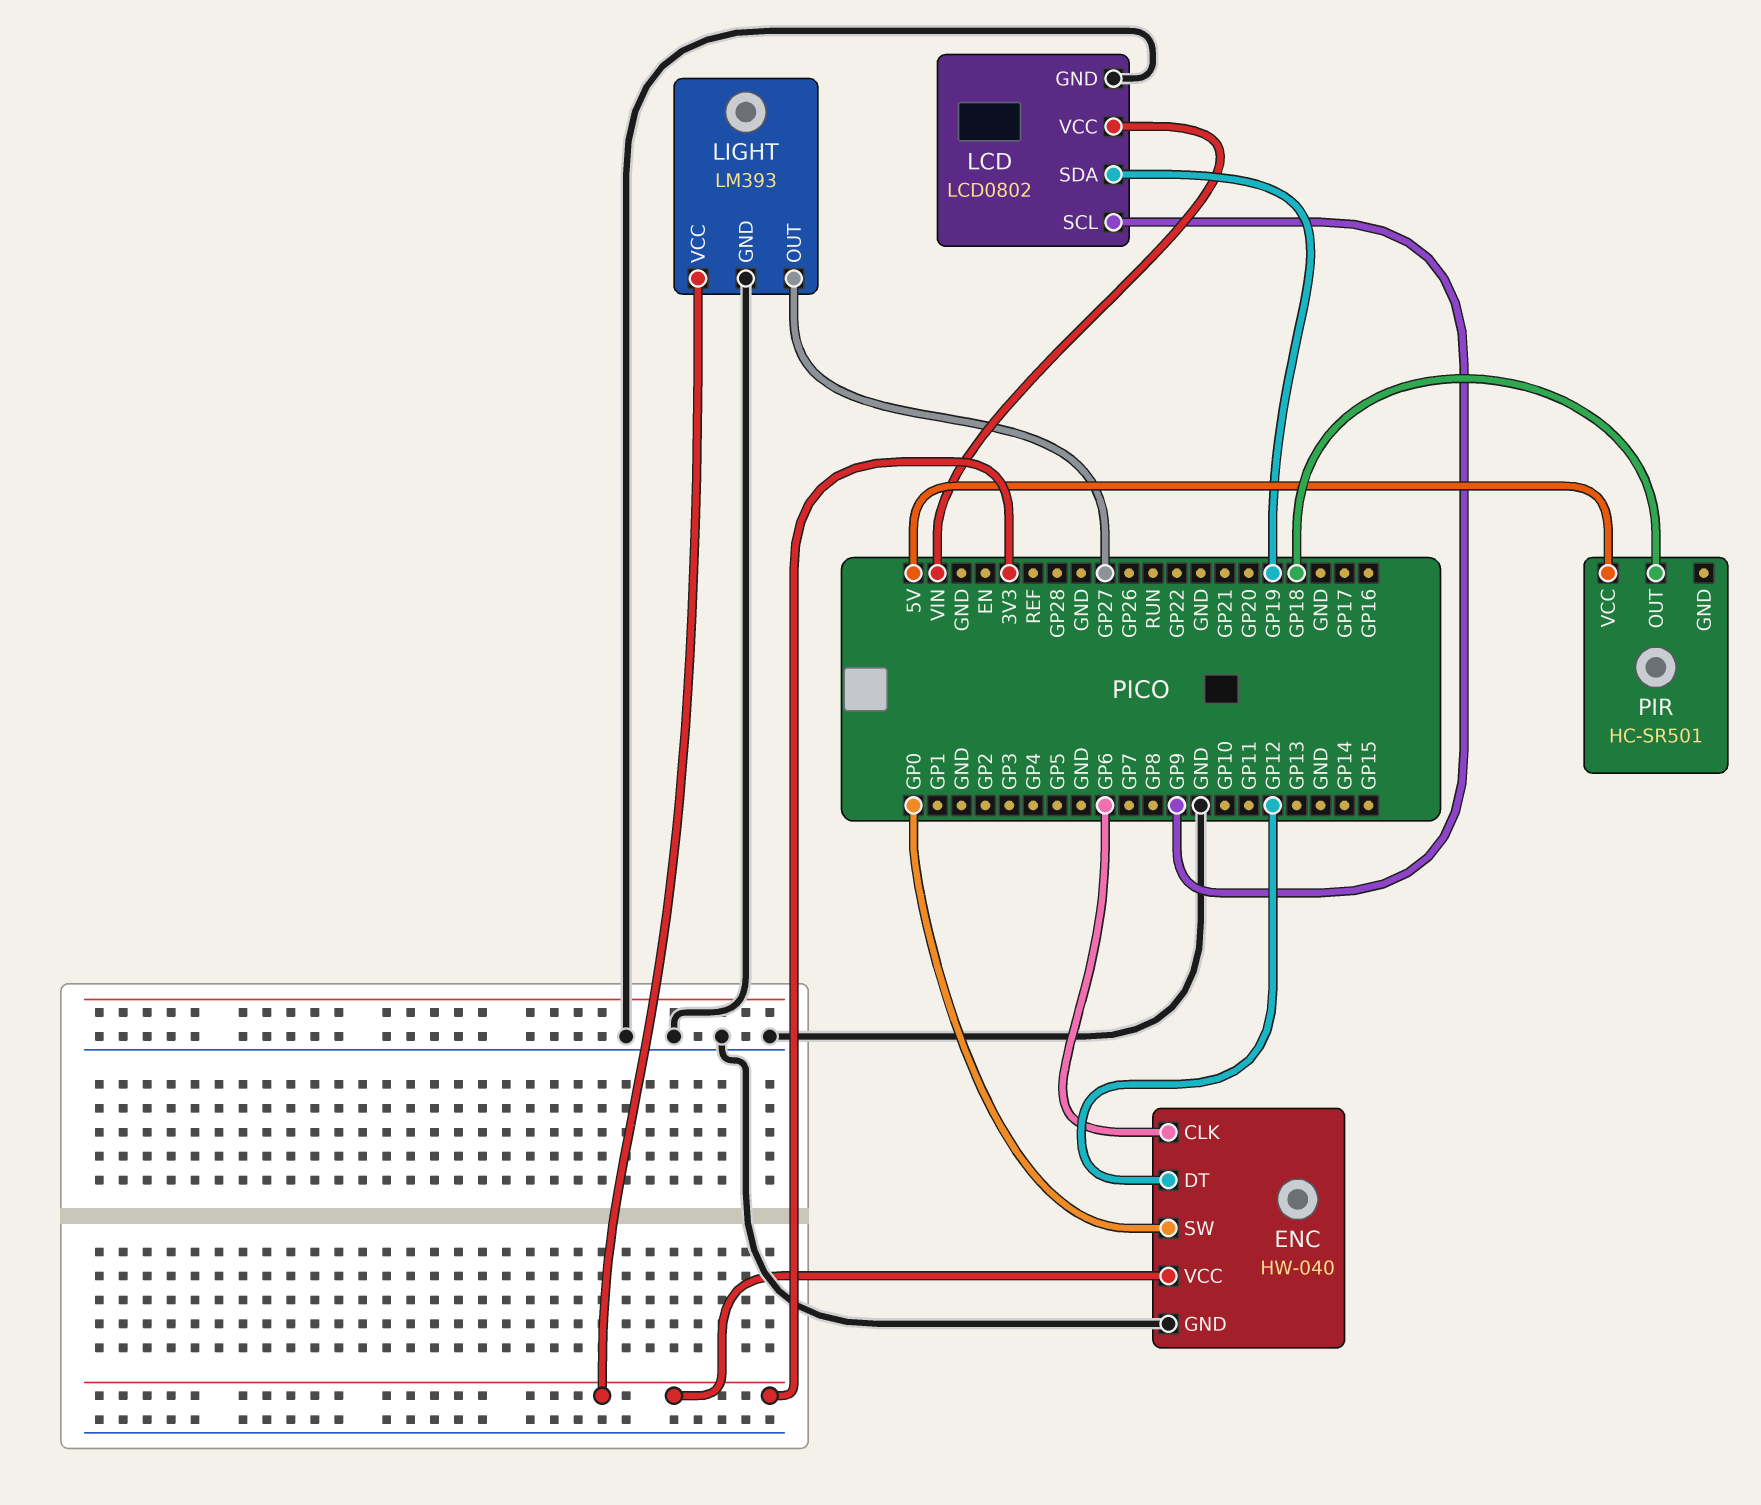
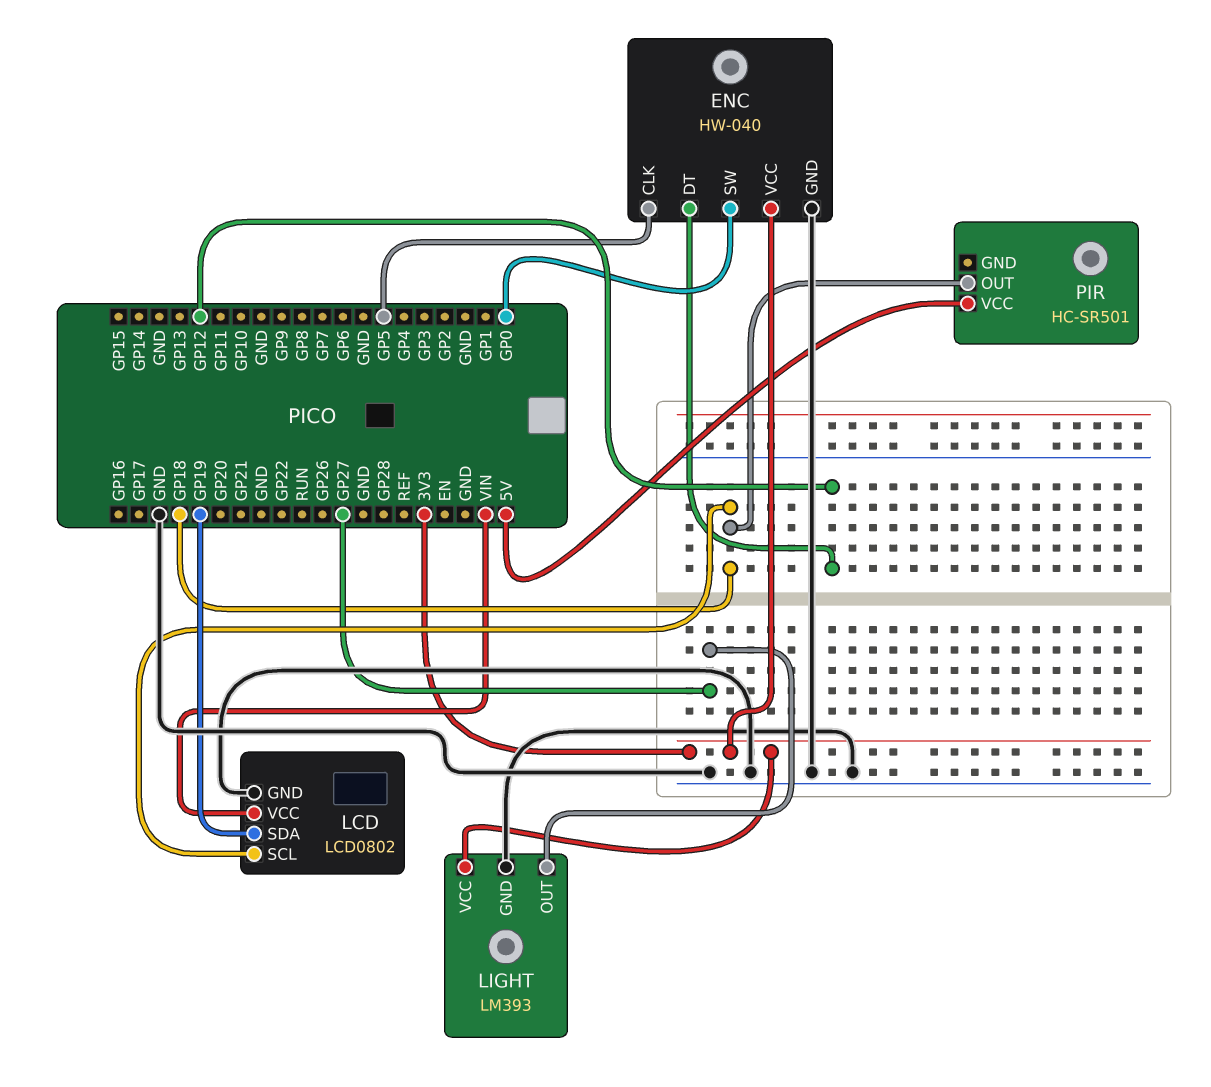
ENC pin CLK: GP6 -> GP5
LCD pin SCL: GP9 -> GP18

